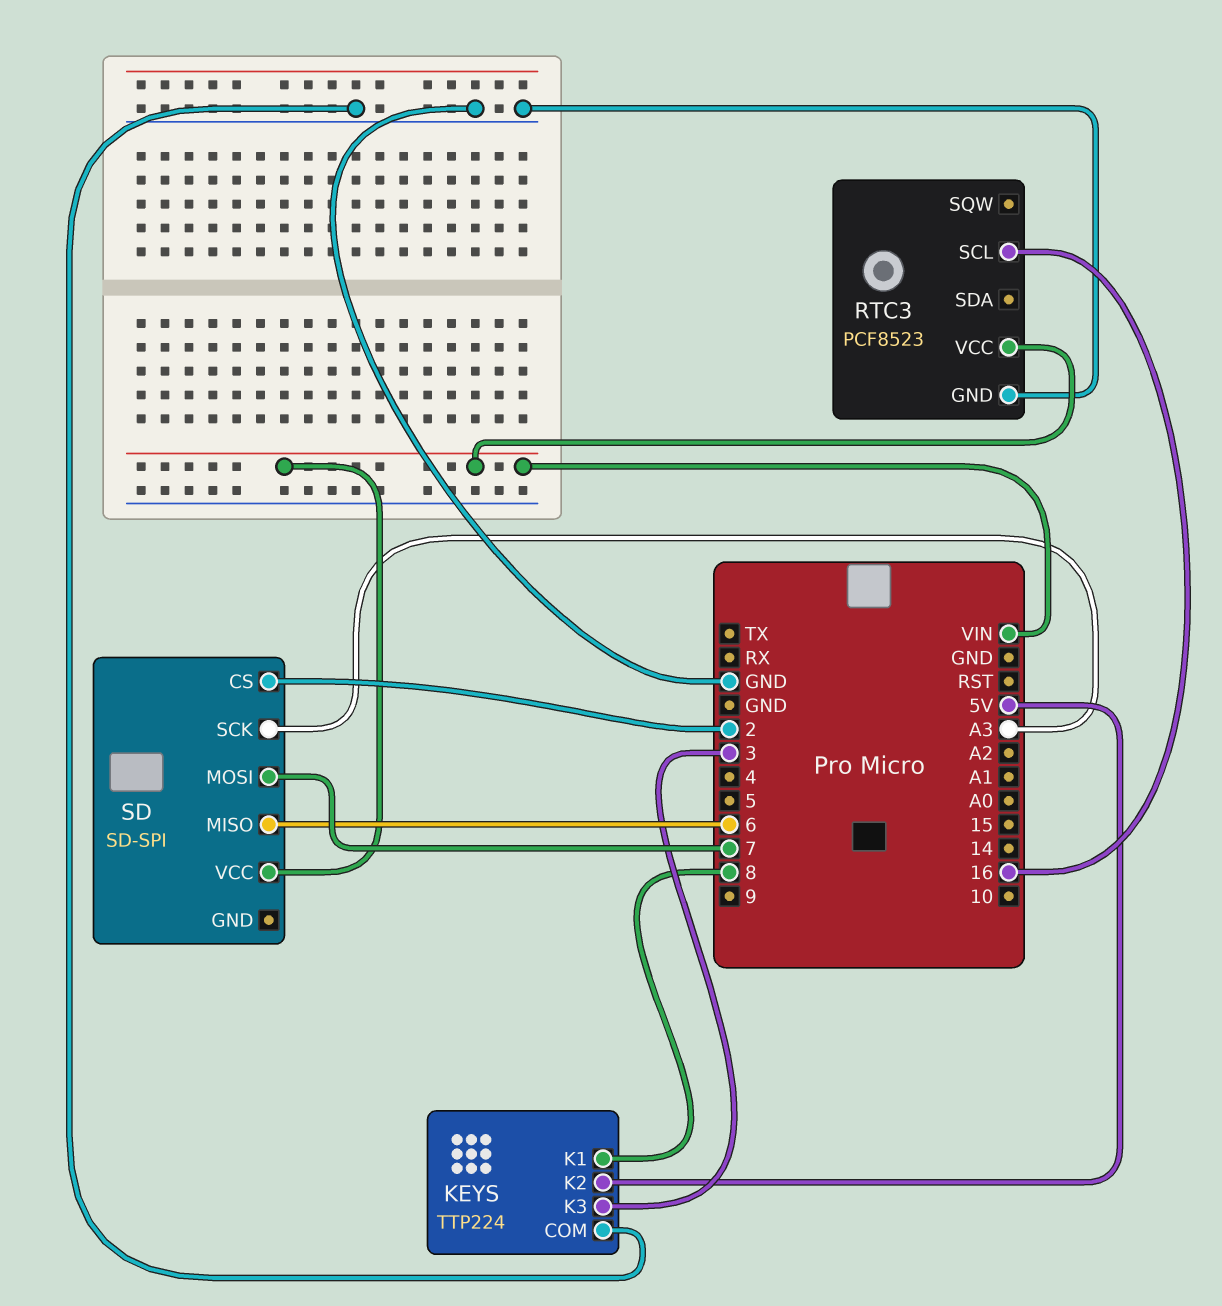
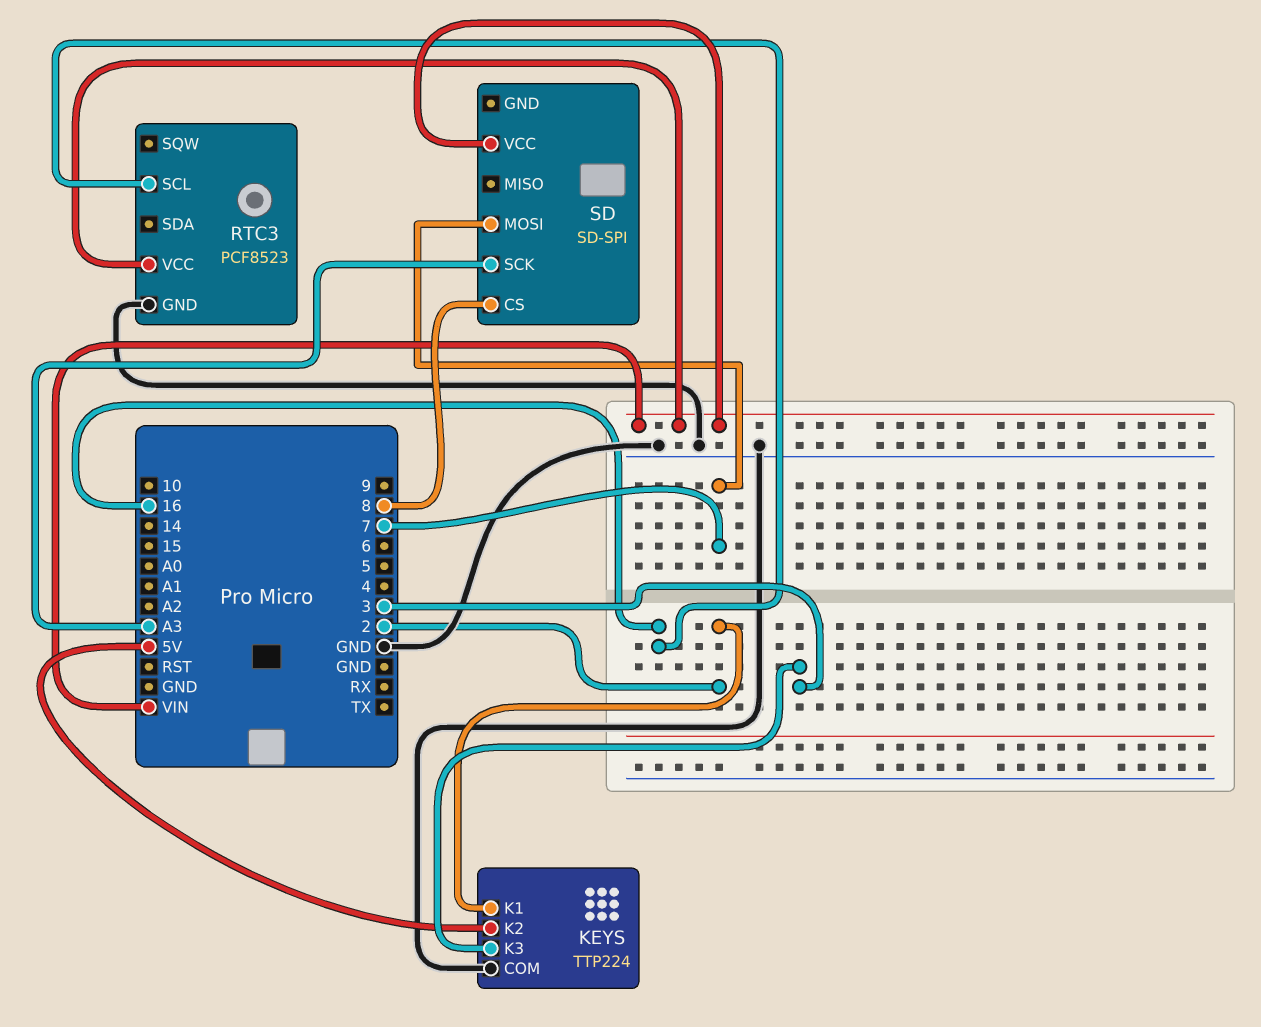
KEYS pin K1: 8 -> 2
SD pin CS: 2 -> 8
SD pin MISO: 6 -> none

